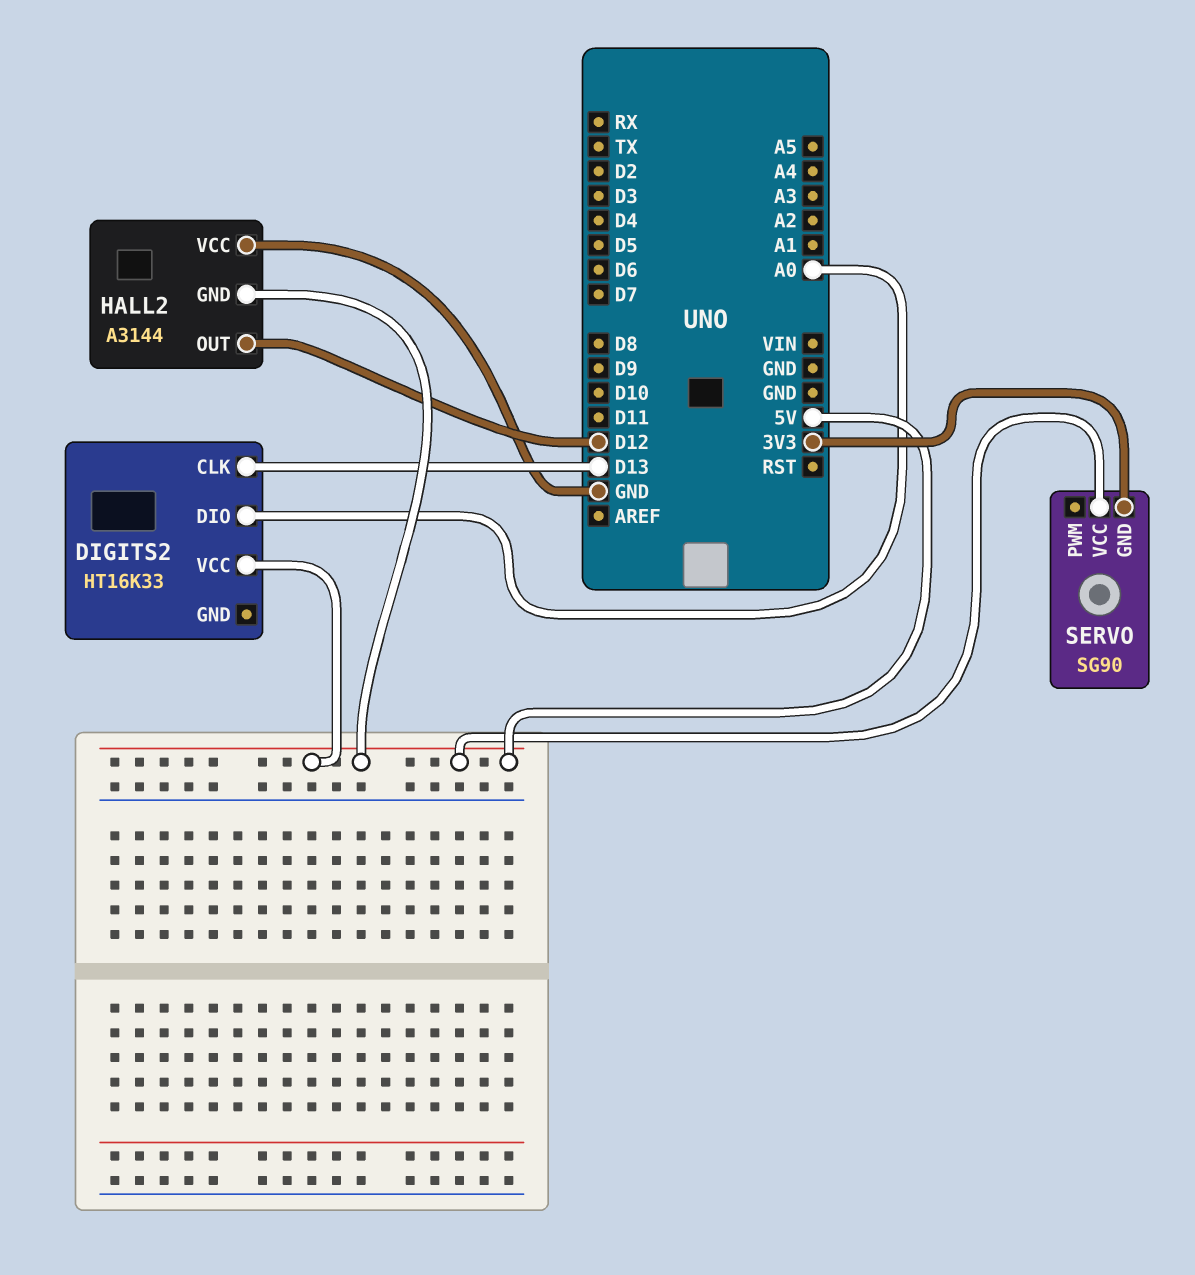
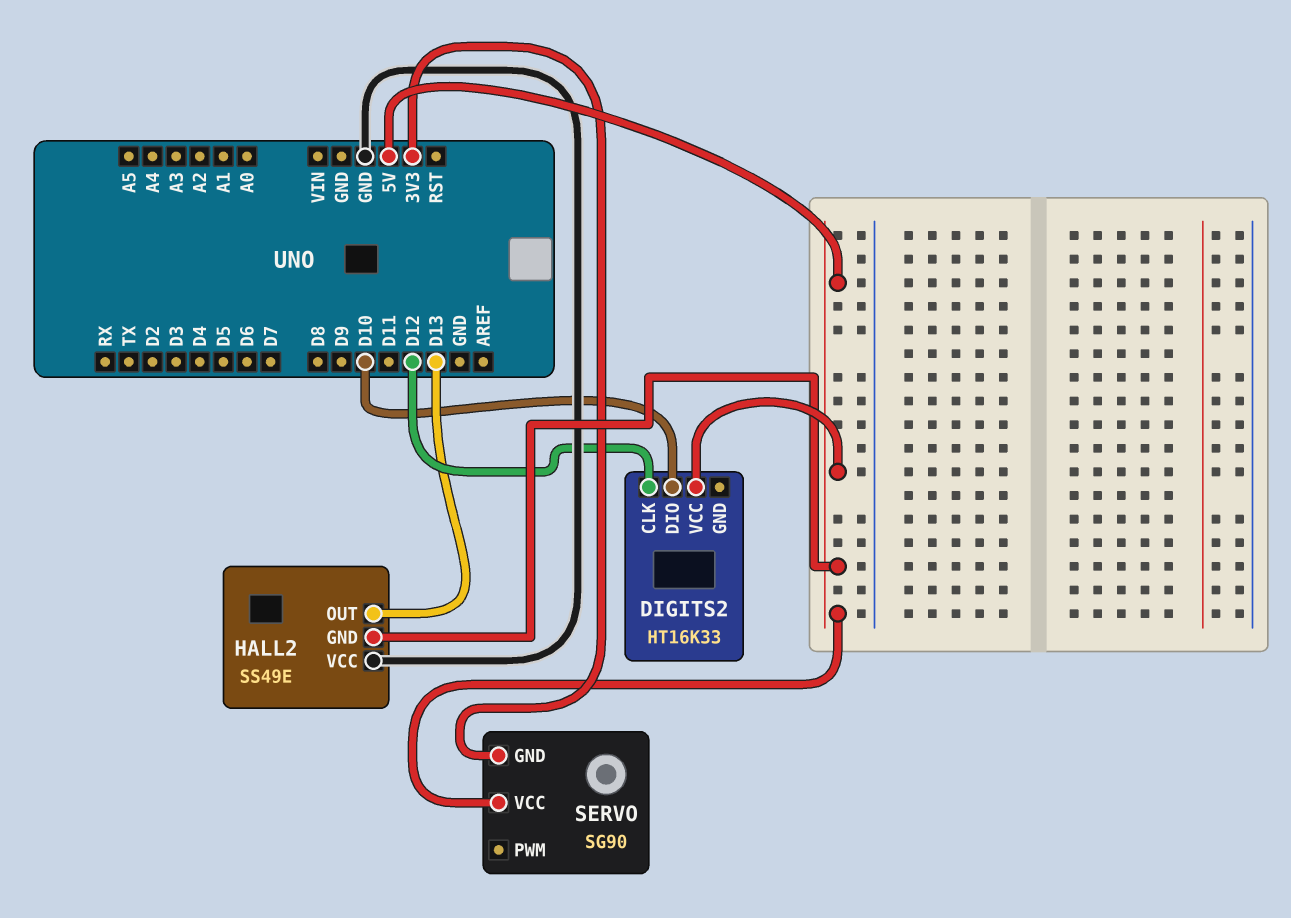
DIGITS2 pin CLK: D13 -> D12
DIGITS2 pin DIO: A0 -> D10
HALL2: A3144 -> SS49E
HALL2 pin OUT: D12 -> D13

